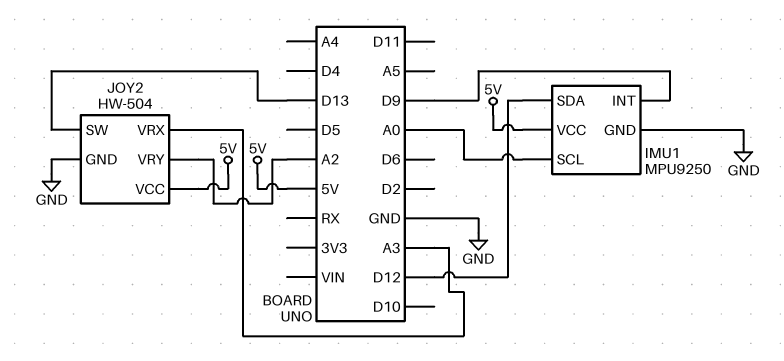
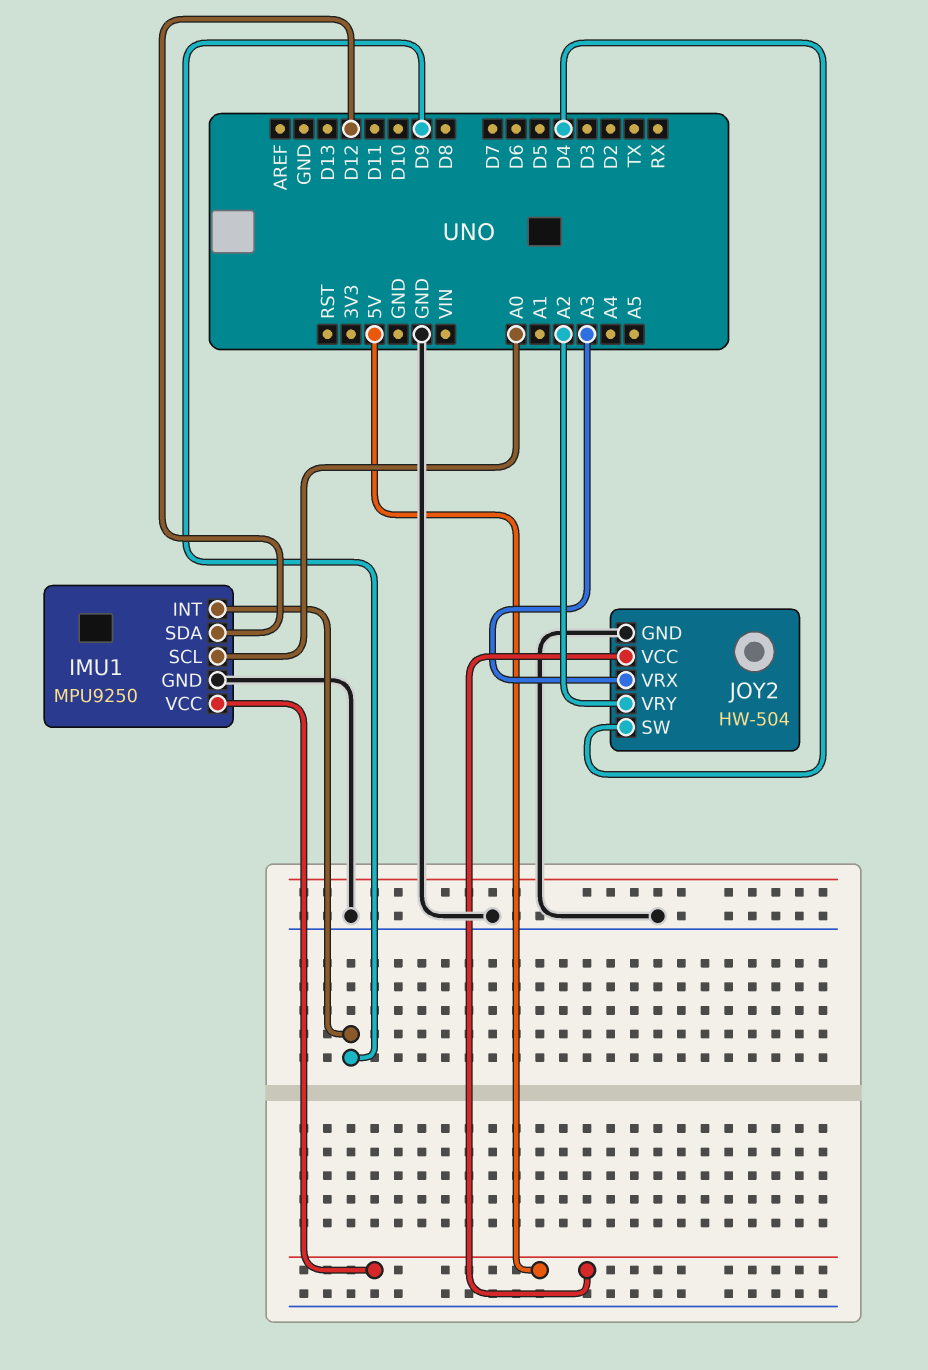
JOY2 pin SW: D13 -> D4

